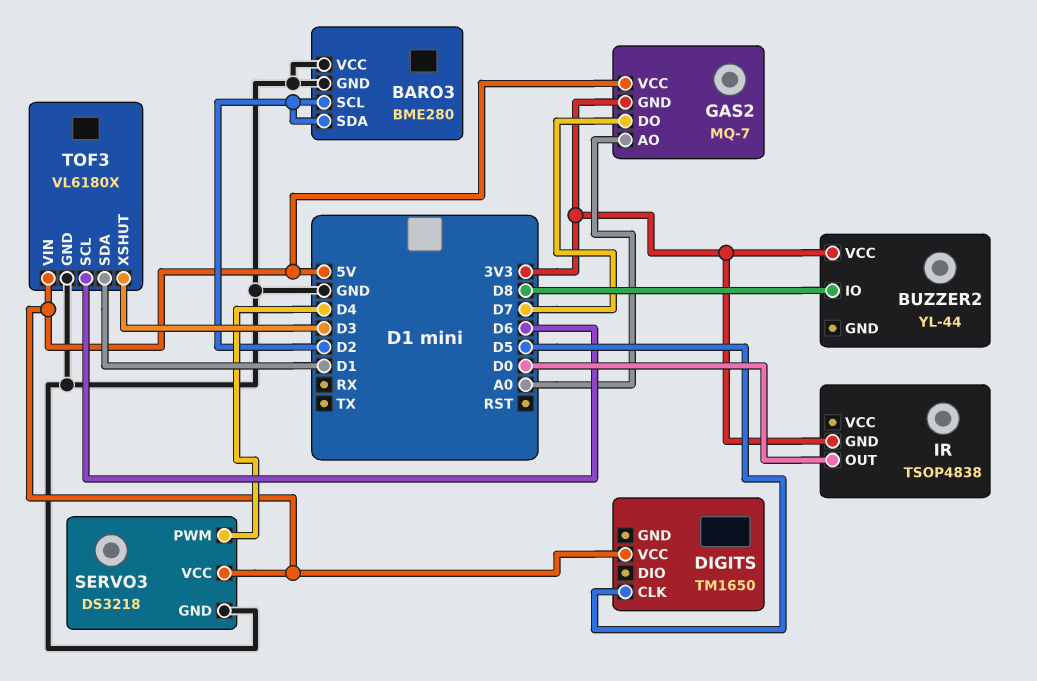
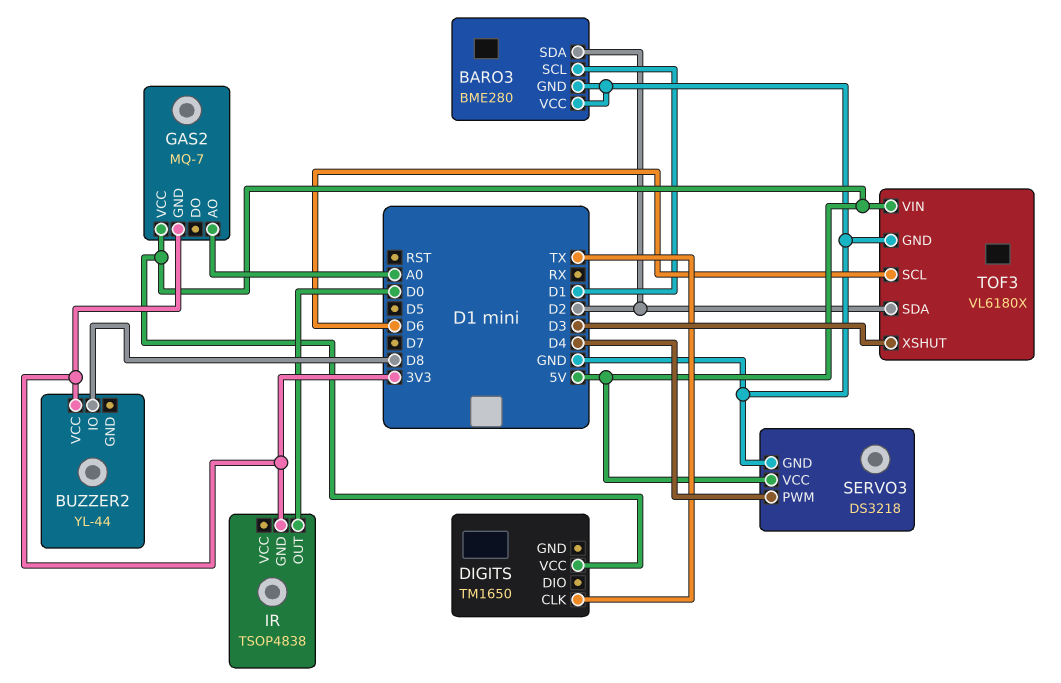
BARO3 pin SCL: D2 -> D1
DIGITS pin CLK: D5 -> TX
GAS2 pin DO: D7 -> none
TOF3 pin SDA: D1 -> D2

